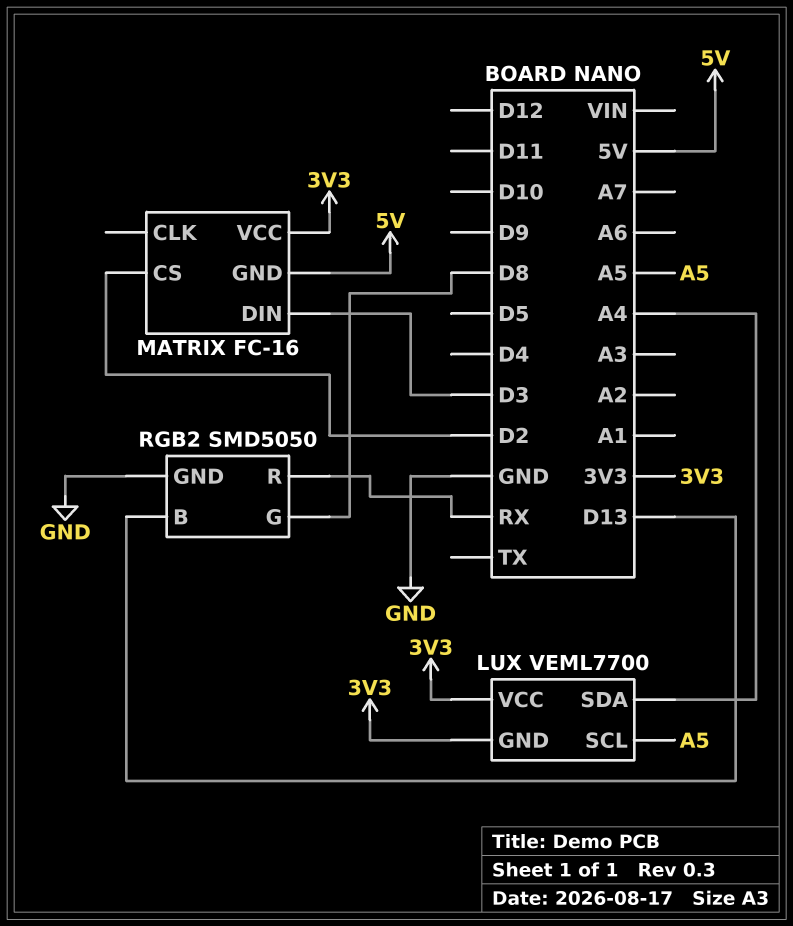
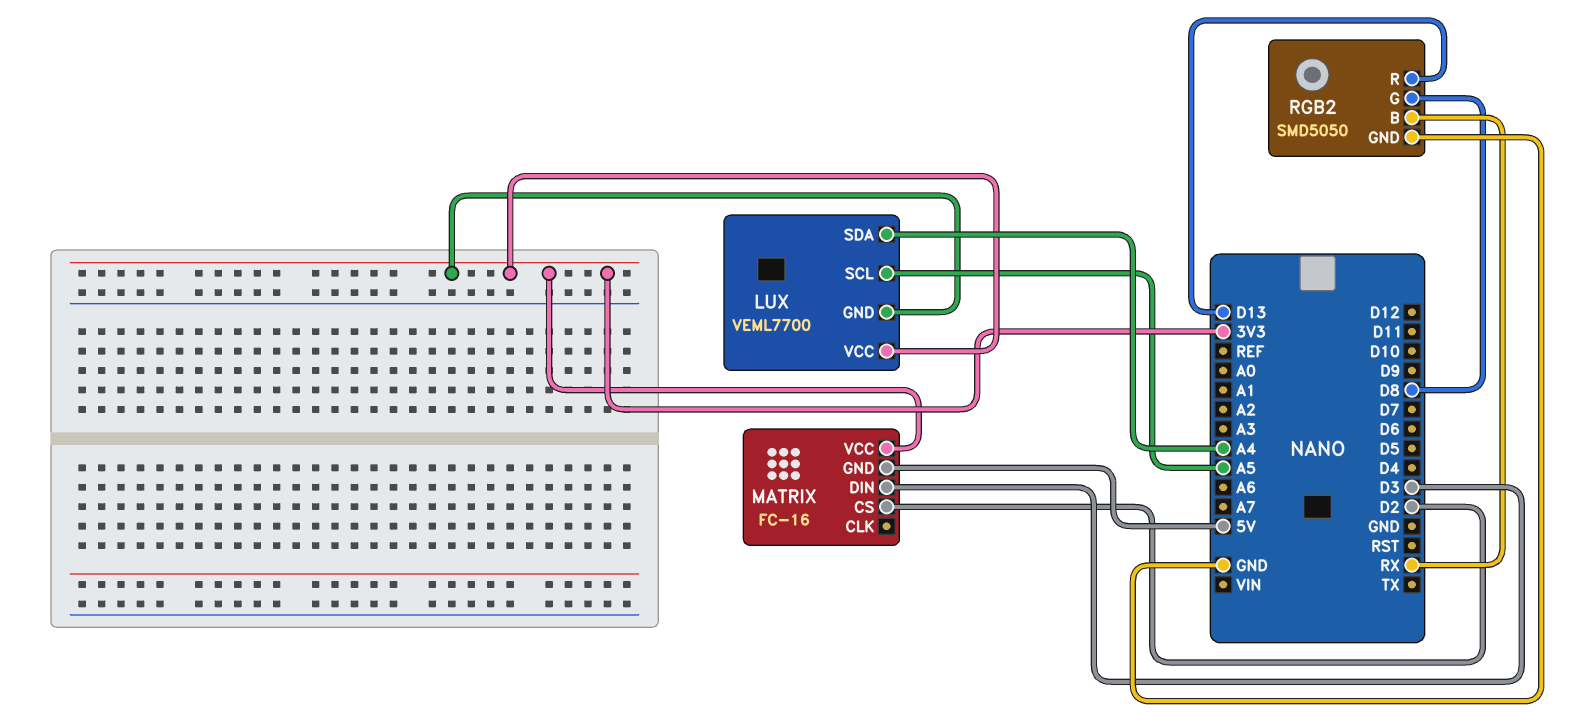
RGB2 pin B: D13 -> RX
RGB2 pin R: RX -> D13

